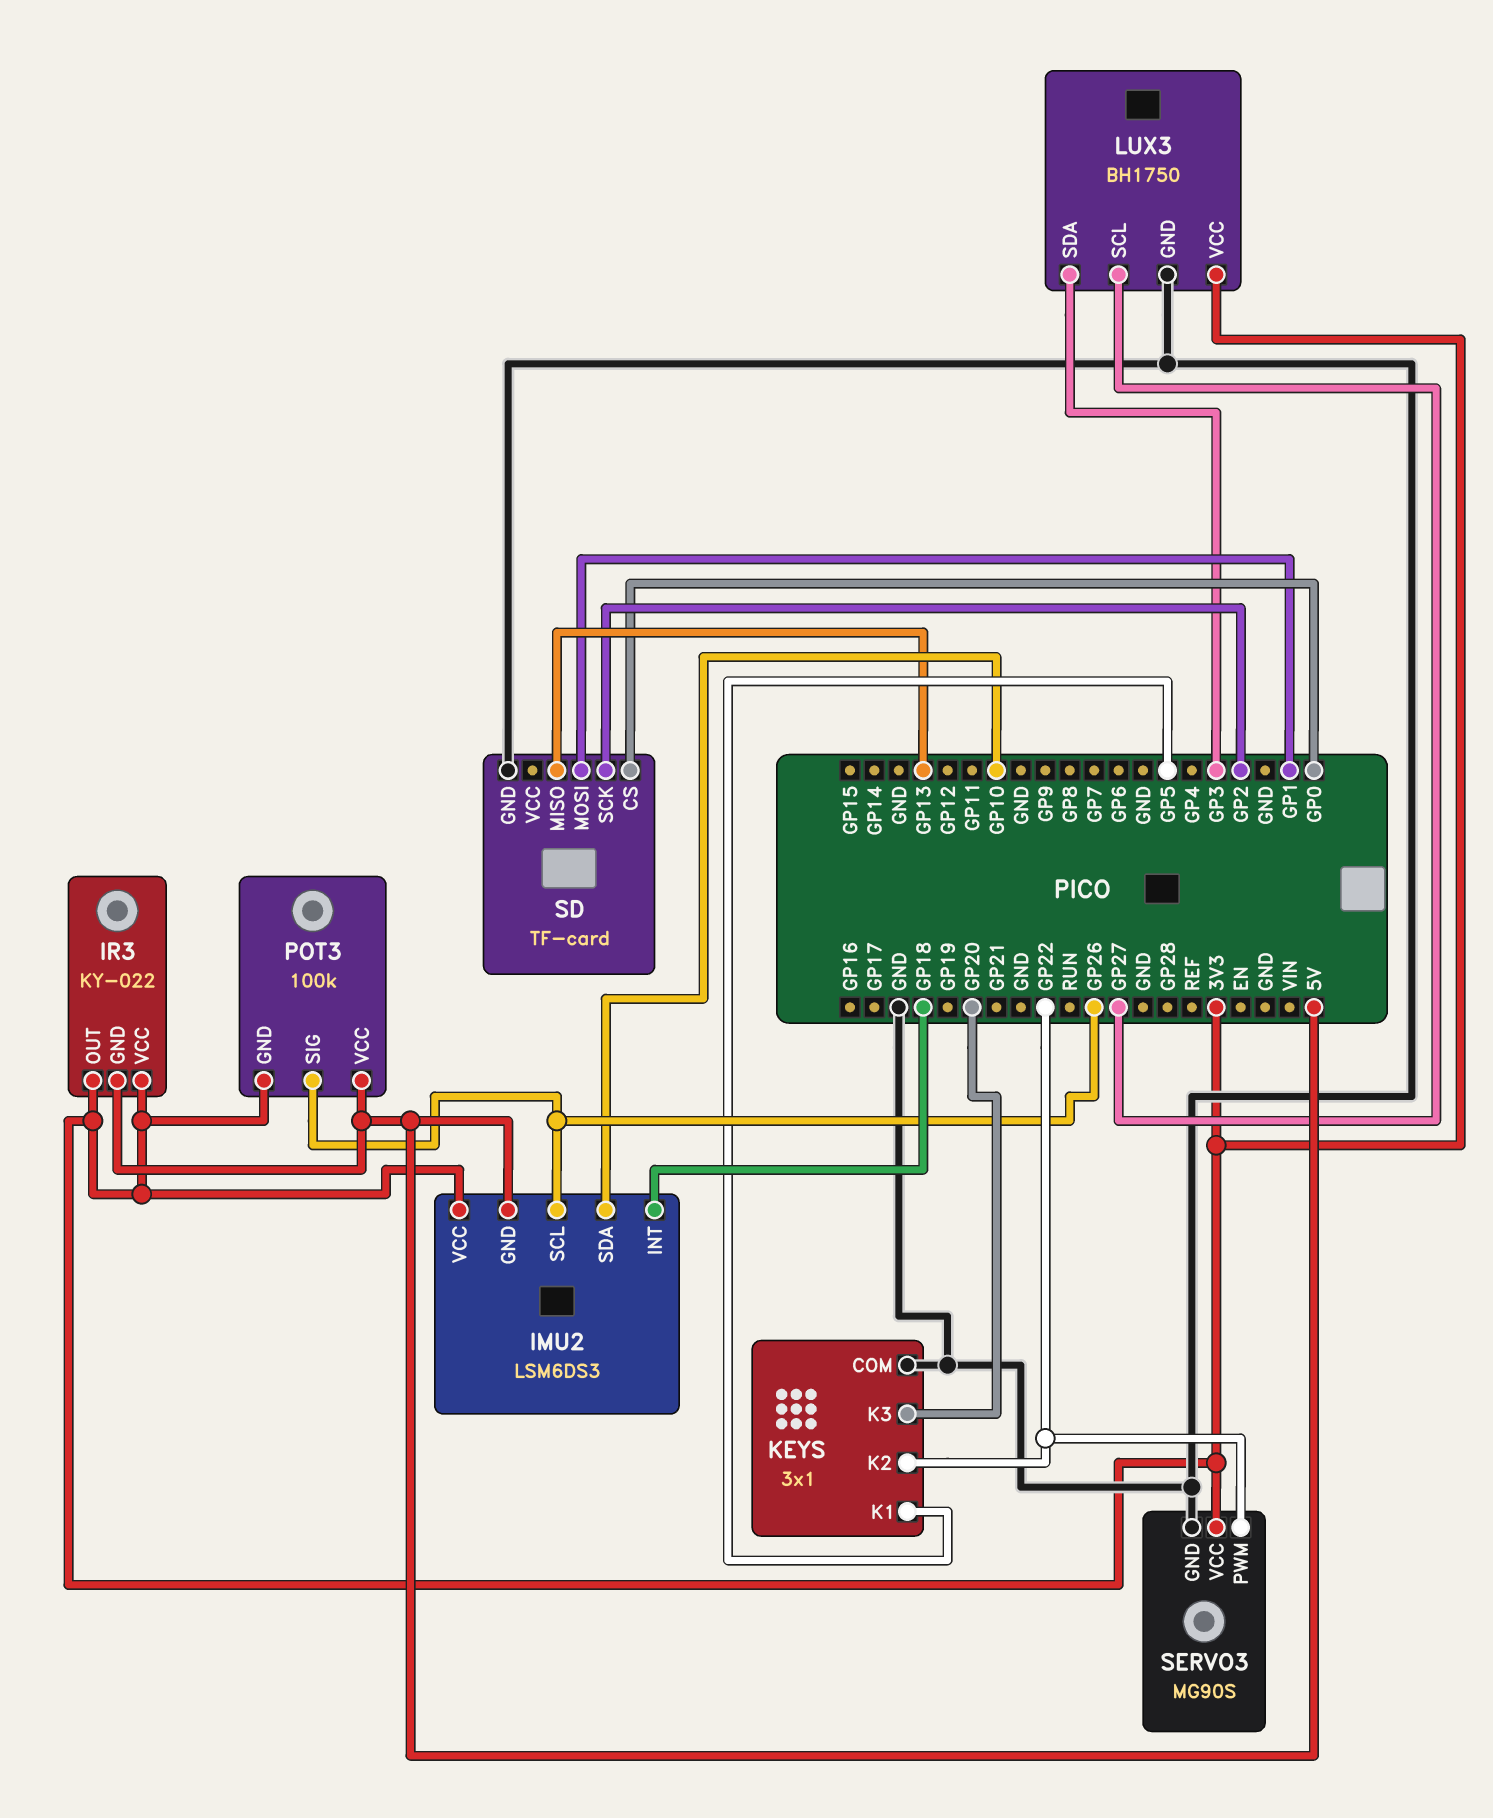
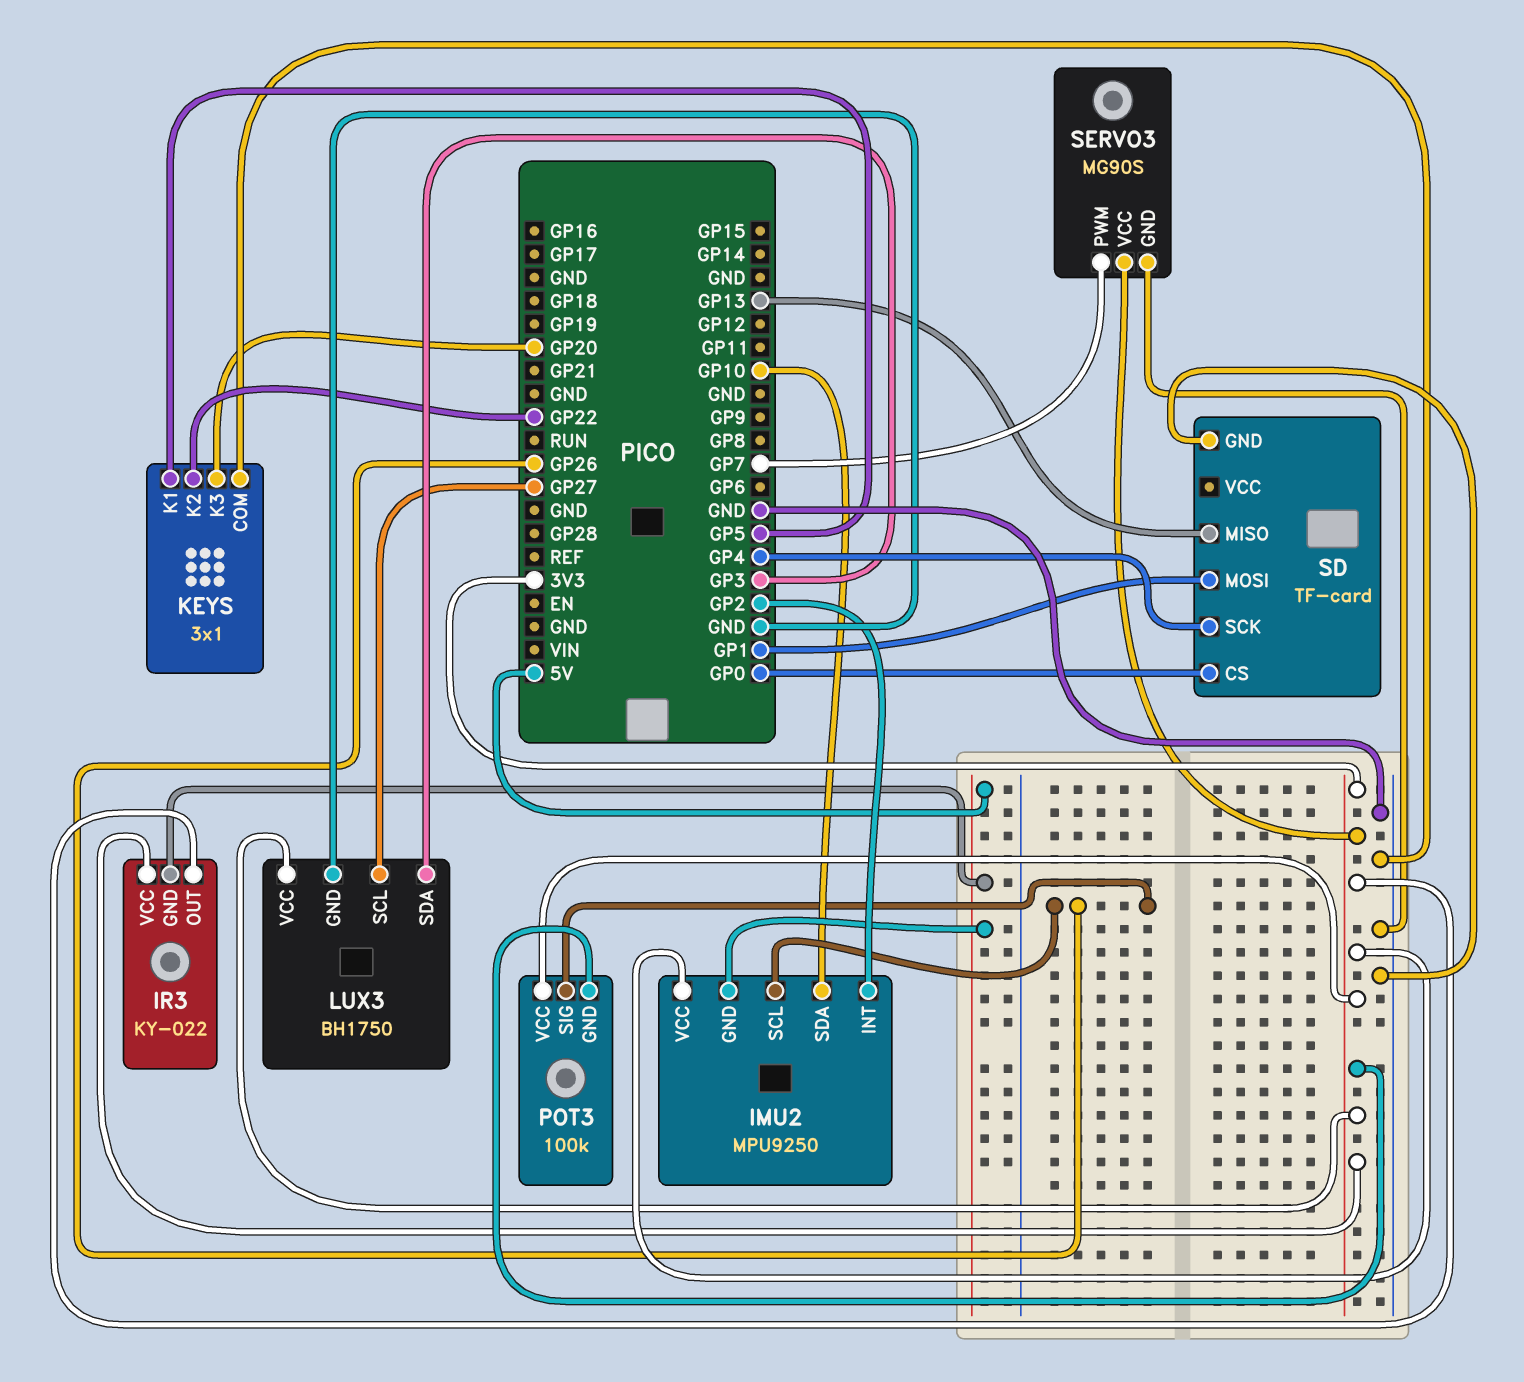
IMU2: LSM6DS3 -> MPU9250
IMU2 pin INT: GP18 -> GP2
POT3 pin VCC: 5V -> 3V3
SD pin SCK: GP2 -> GP4
SERVO3 pin PWM: GP22 -> GP7

